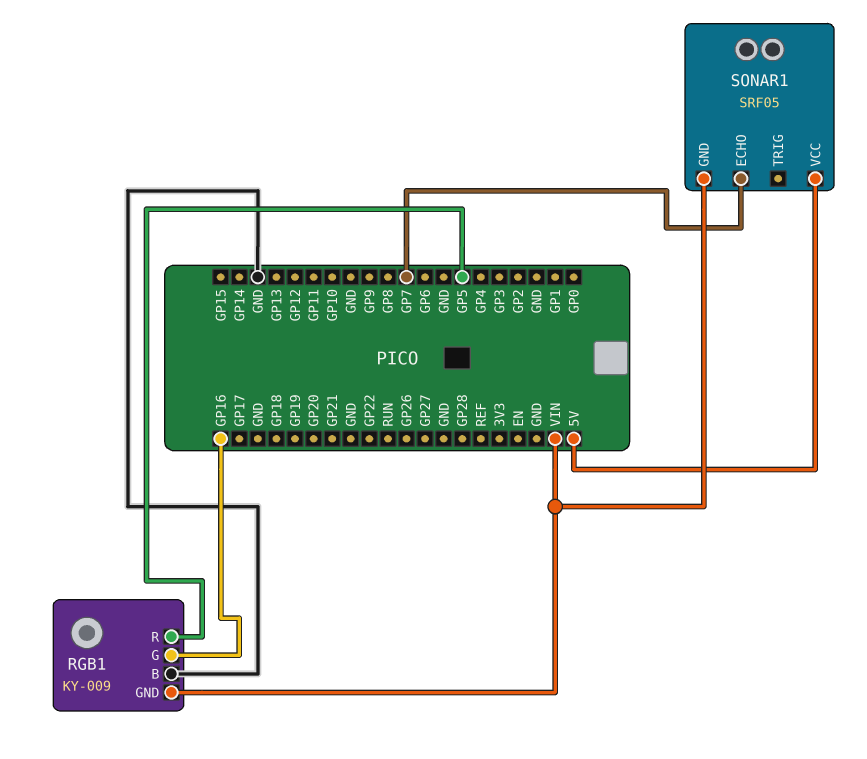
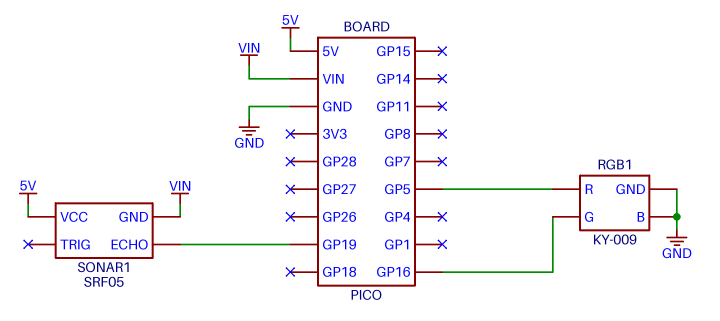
RGB1 pin GND: VIN -> GND
SONAR1 pin ECHO: GP7 -> GP19

